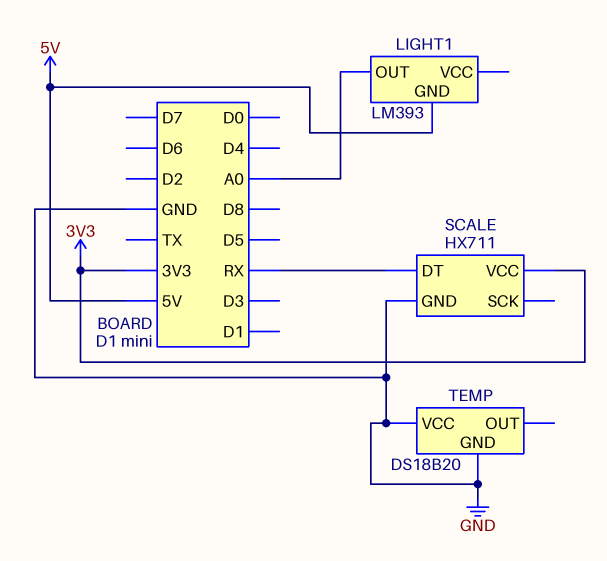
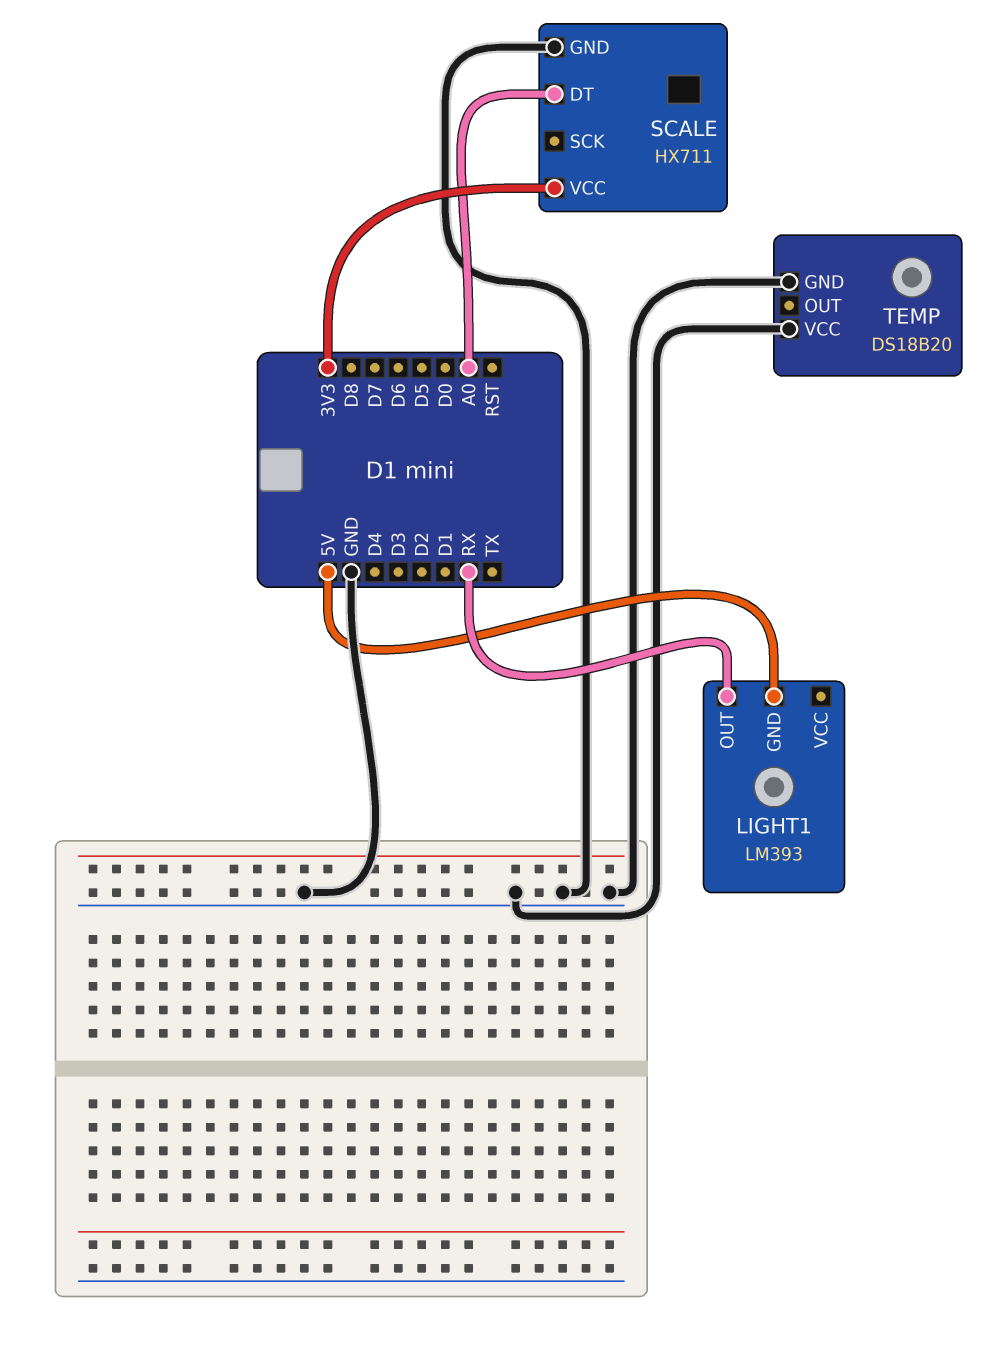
LIGHT1 pin OUT: A0 -> RX
SCALE pin DT: RX -> A0

